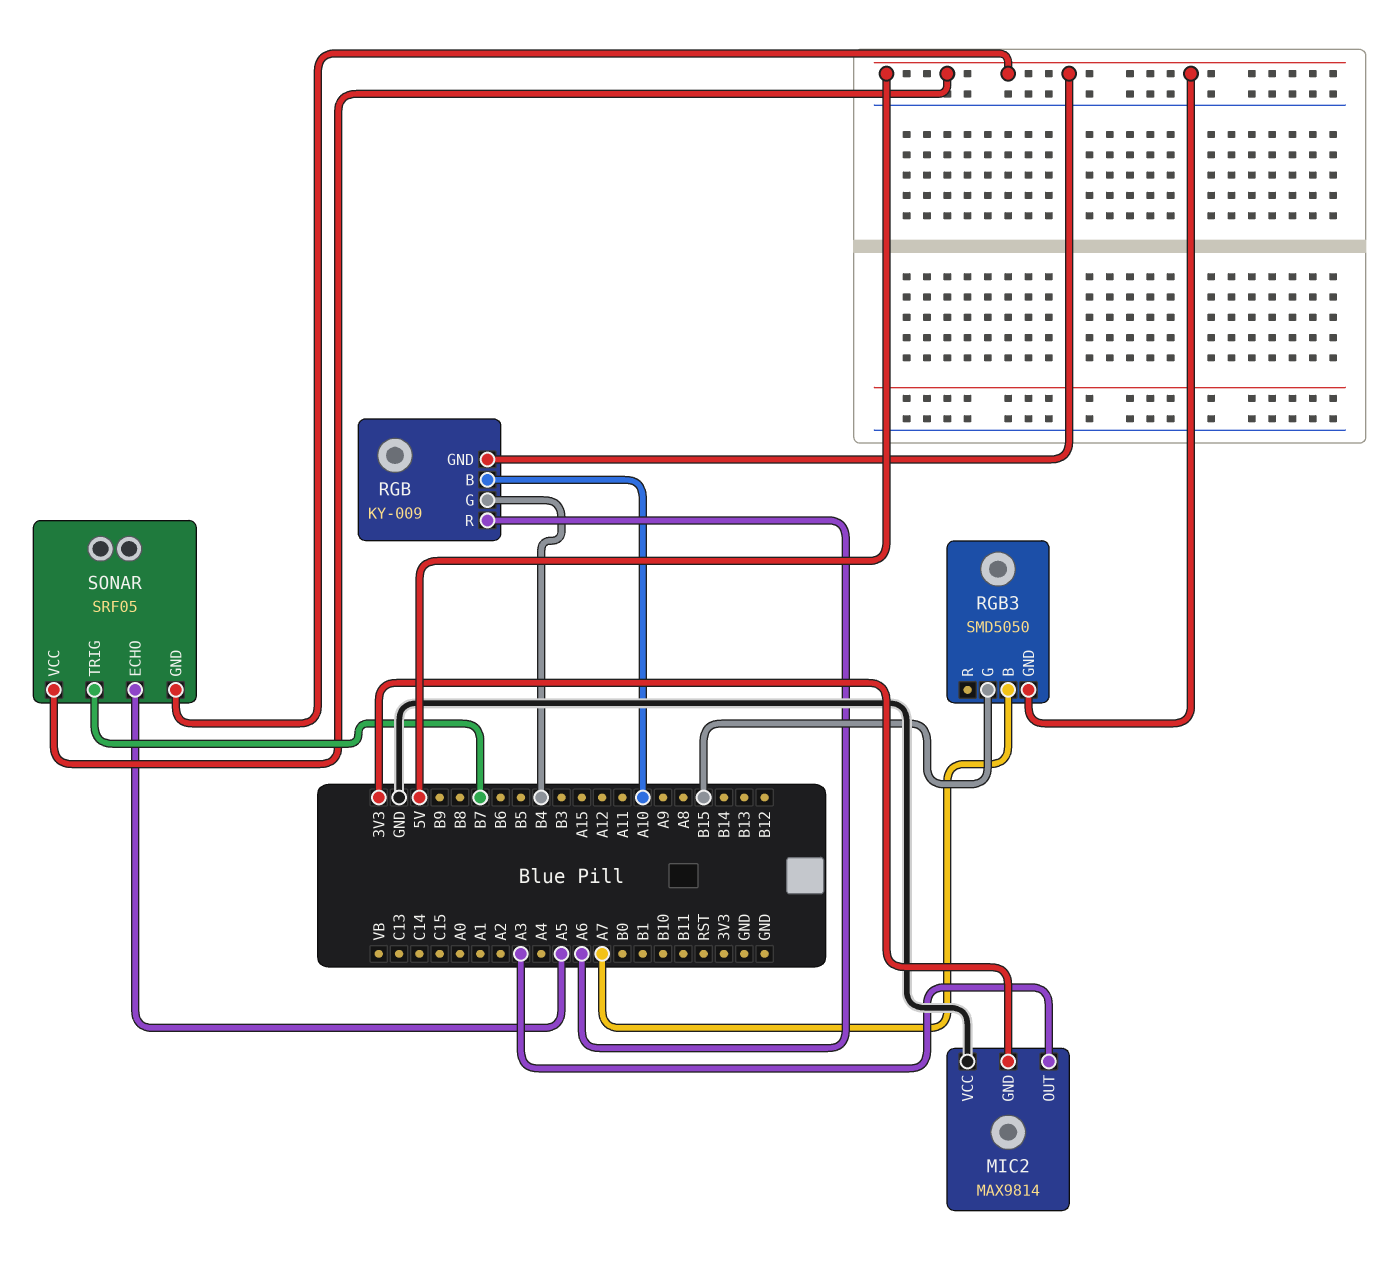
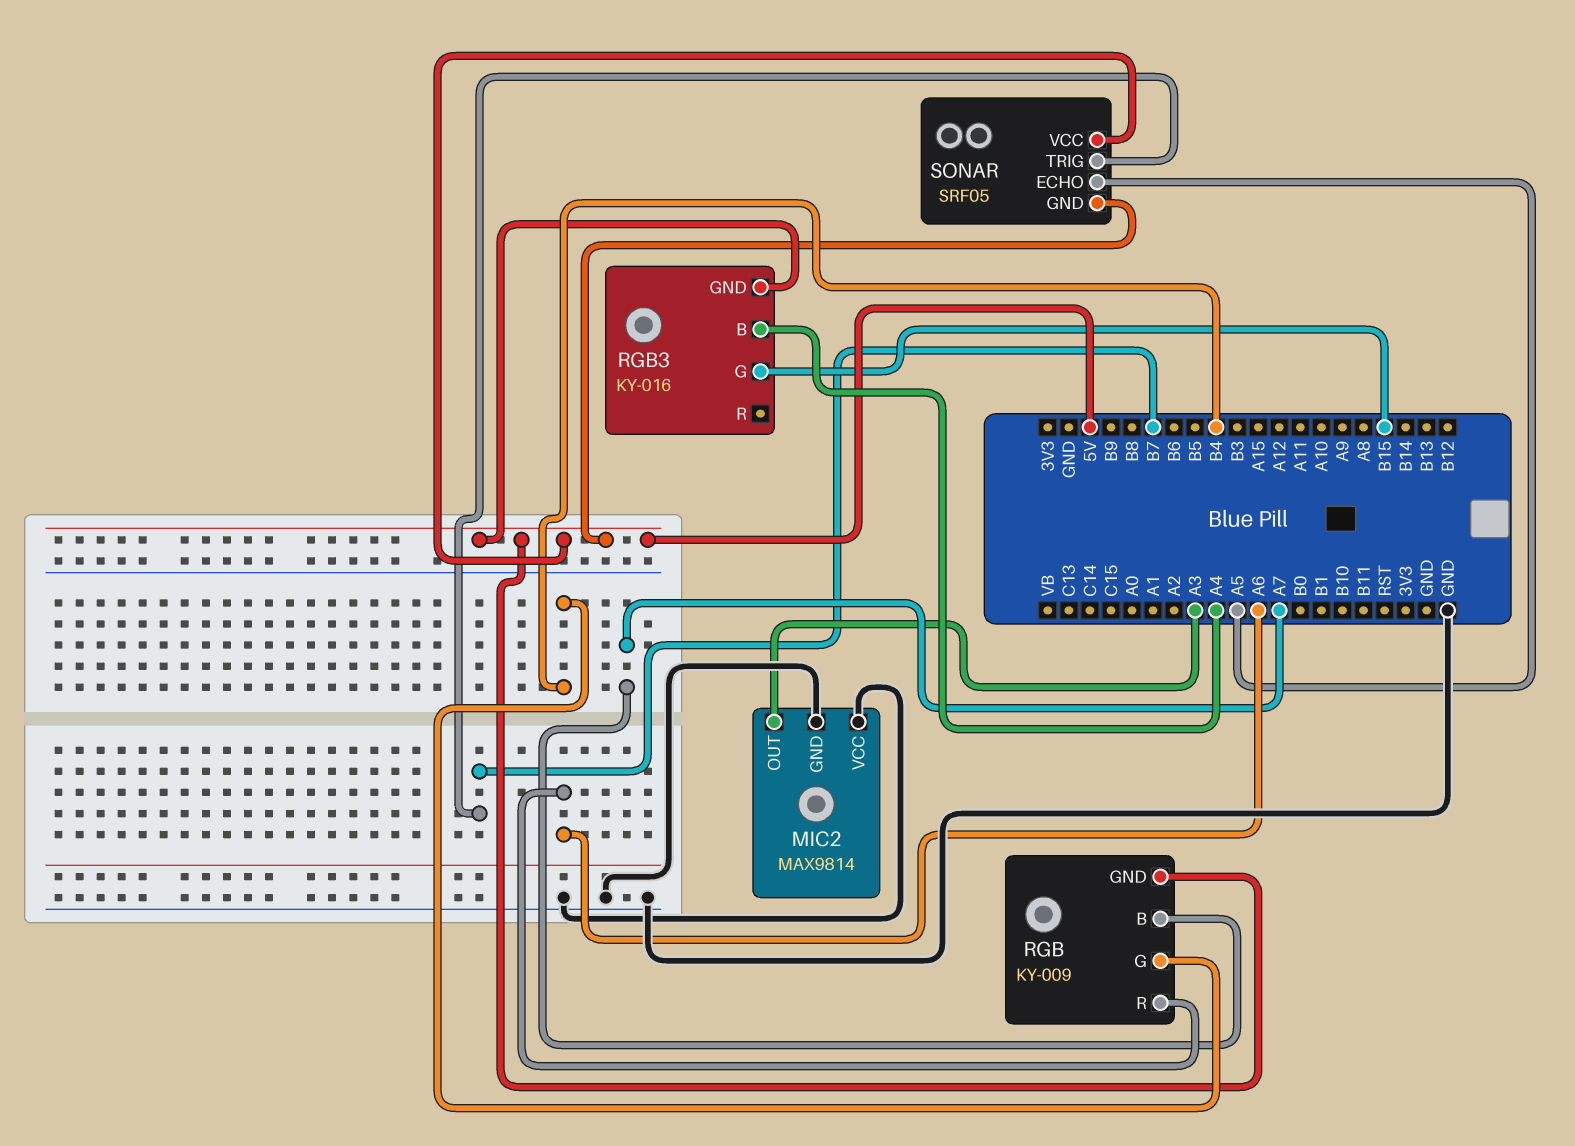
MIC2 pin GND: 3V3 -> GND
RGB pin B: A10 -> A7
RGB3: SMD5050 -> KY-016
RGB3 pin B: A7 -> A4

